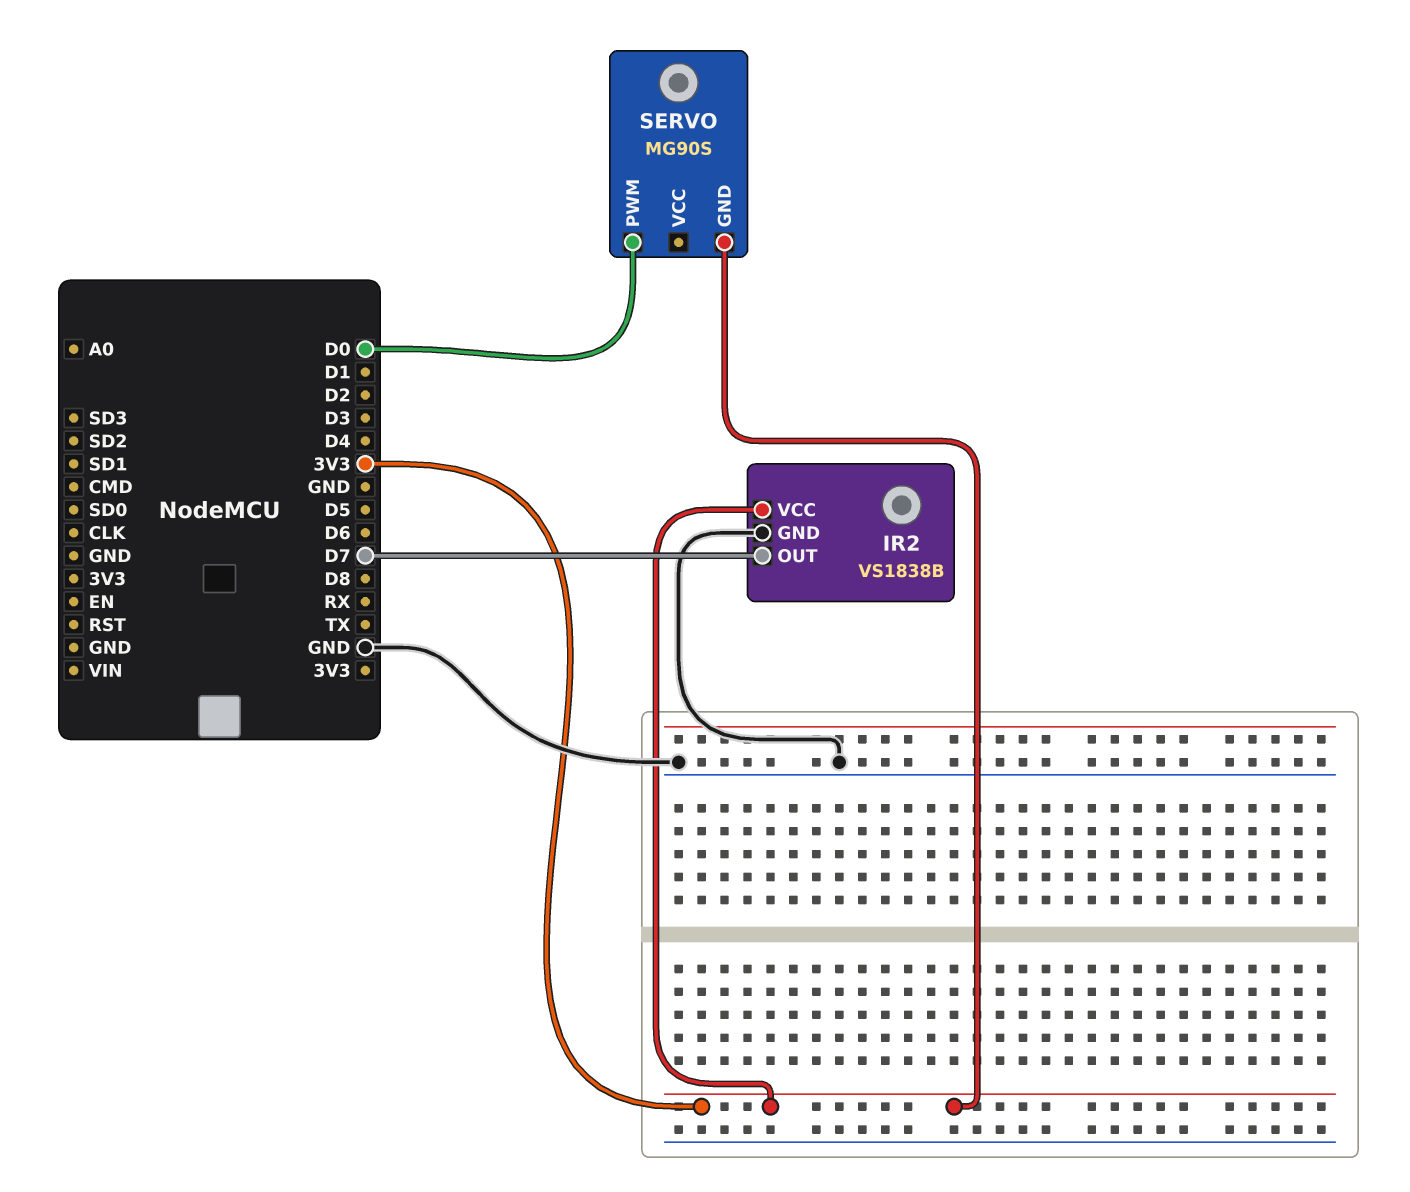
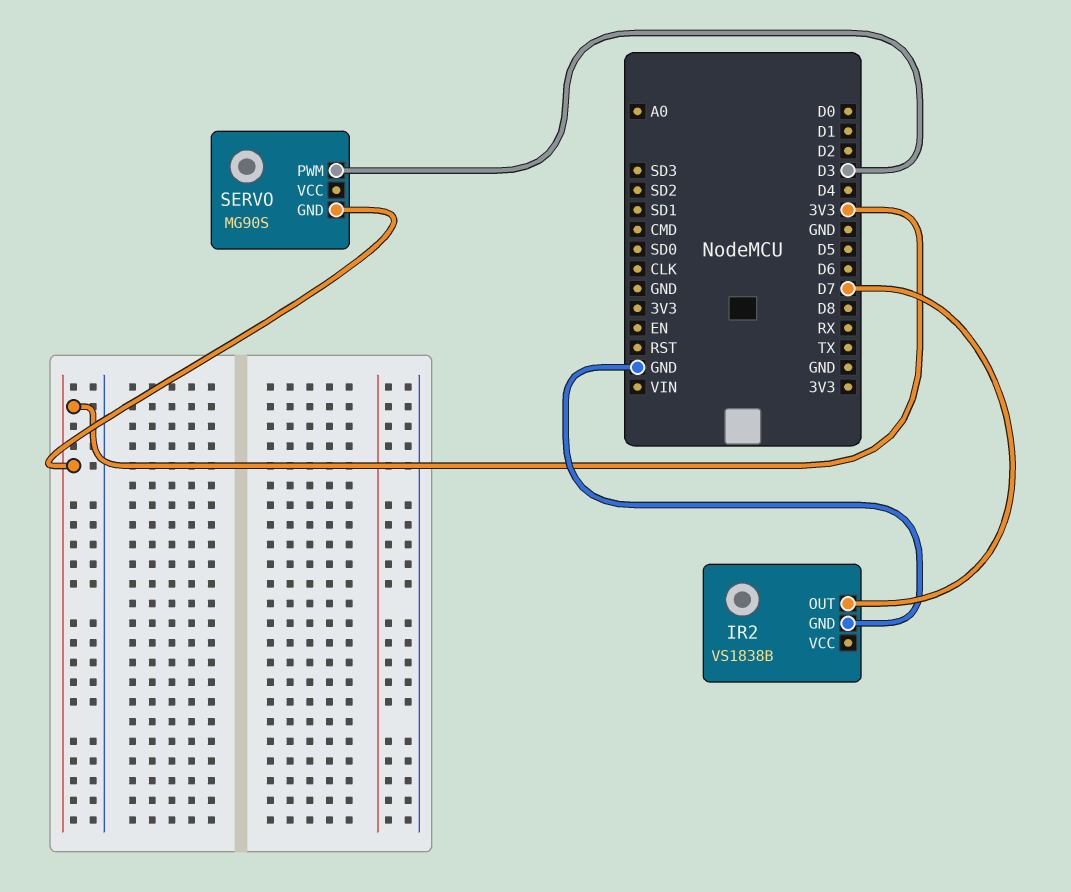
IR2 pin VCC: 3V3 -> none
SERVO pin PWM: D0 -> D3

